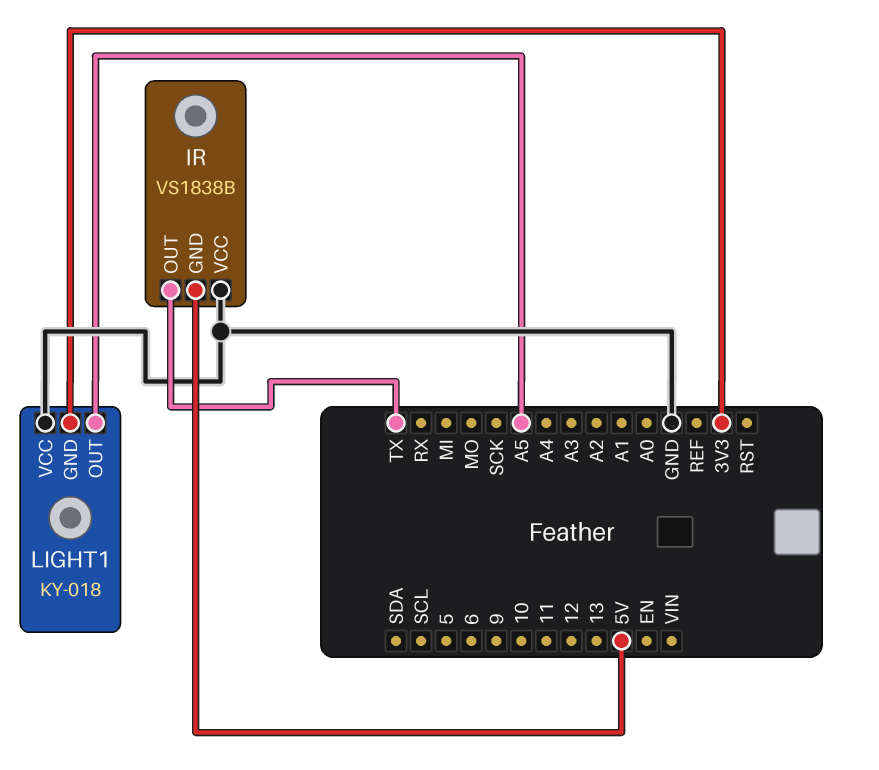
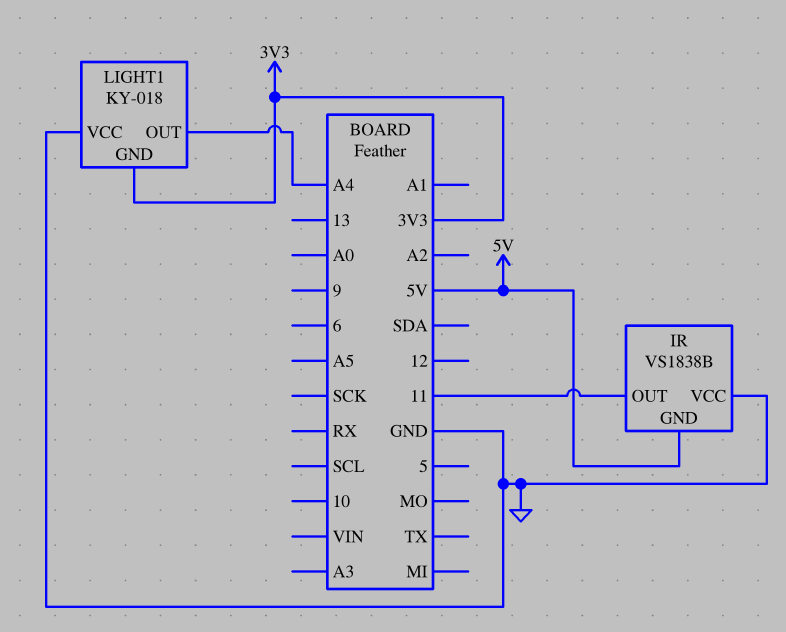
IR pin OUT: TX -> 11
LIGHT1 pin OUT: A5 -> A4

